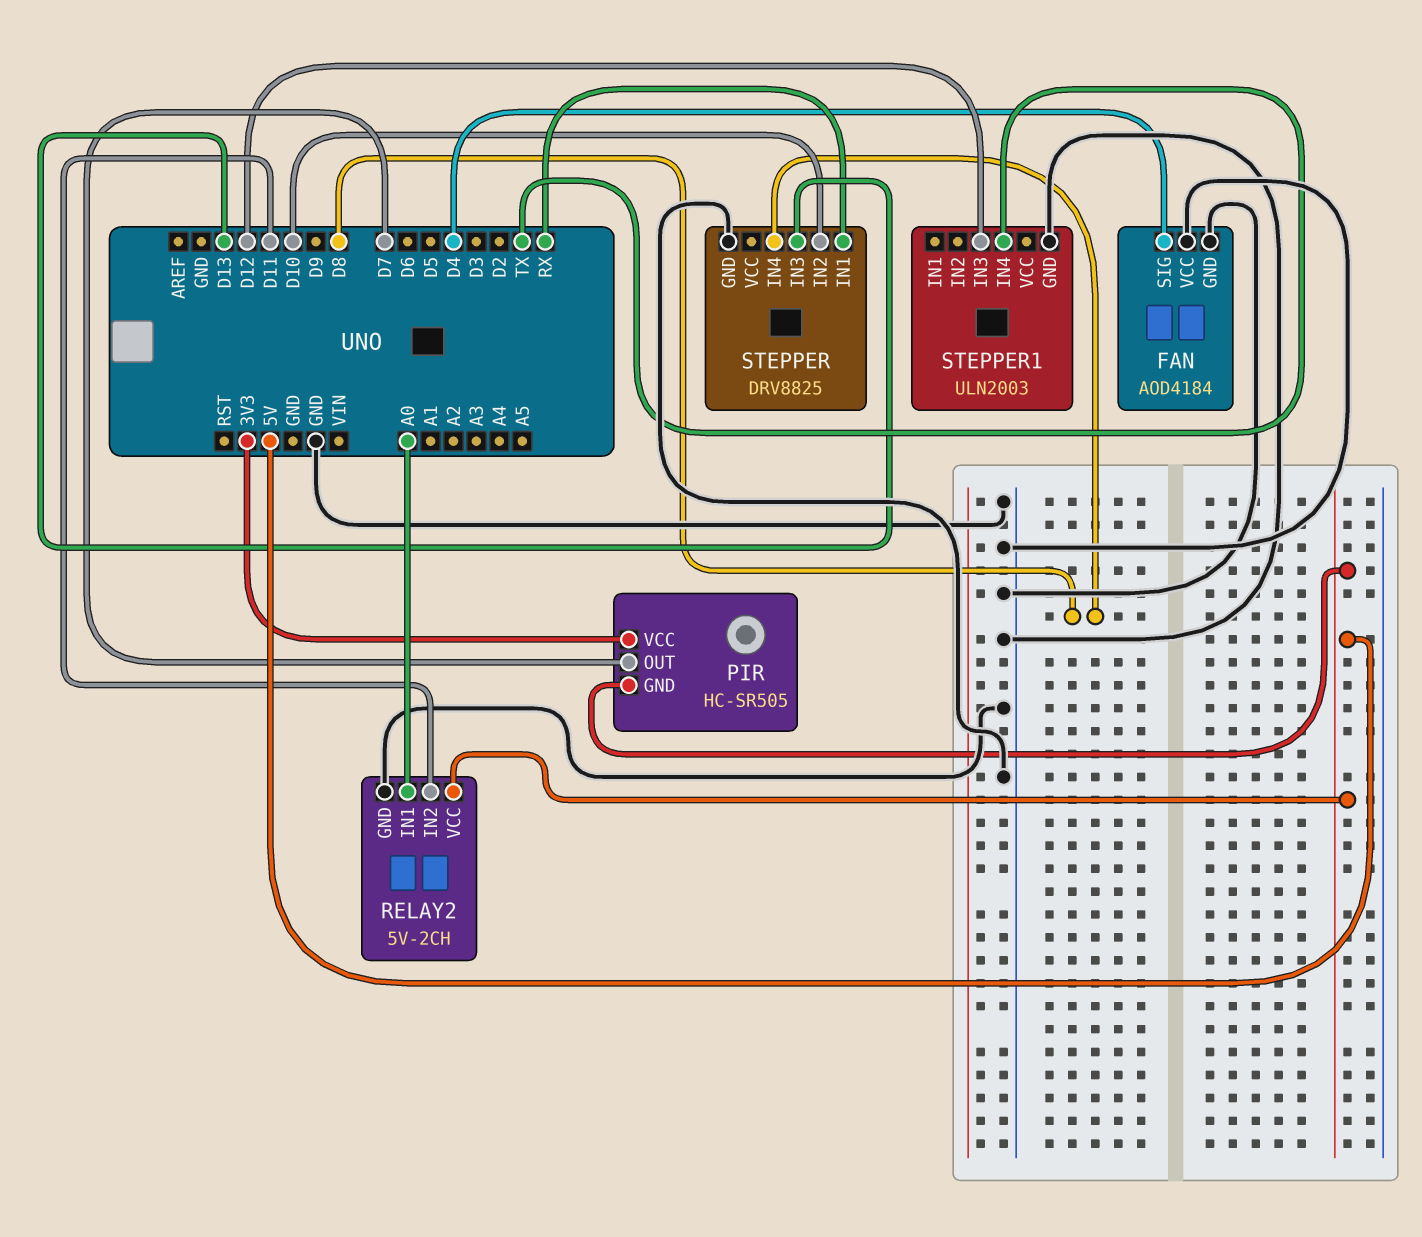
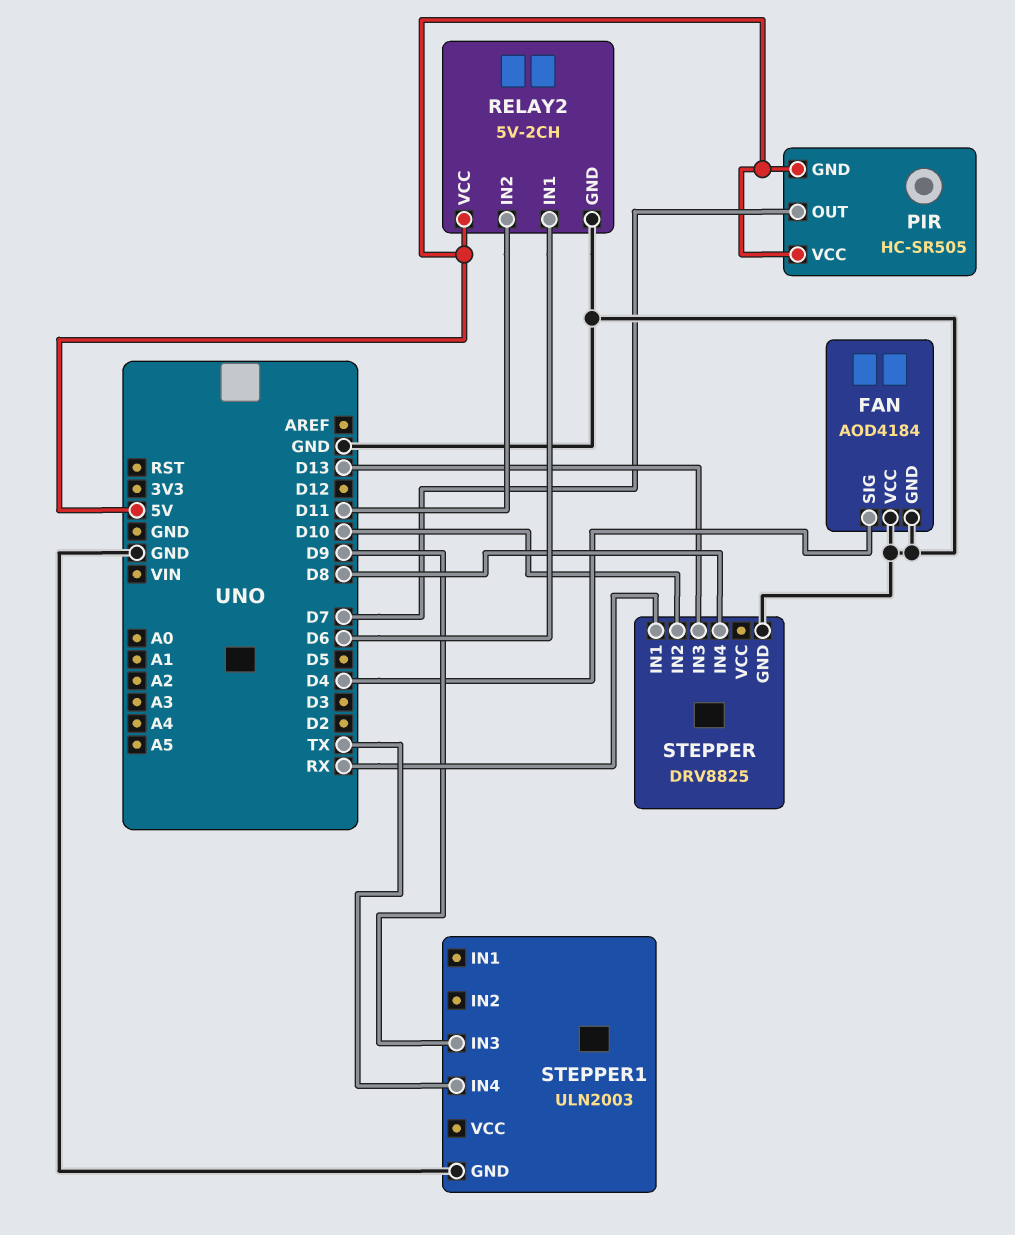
PIR pin VCC: 3V3 -> 5V
RELAY2 pin IN1: A0 -> D6
STEPPER1 pin IN3: D12 -> D9

